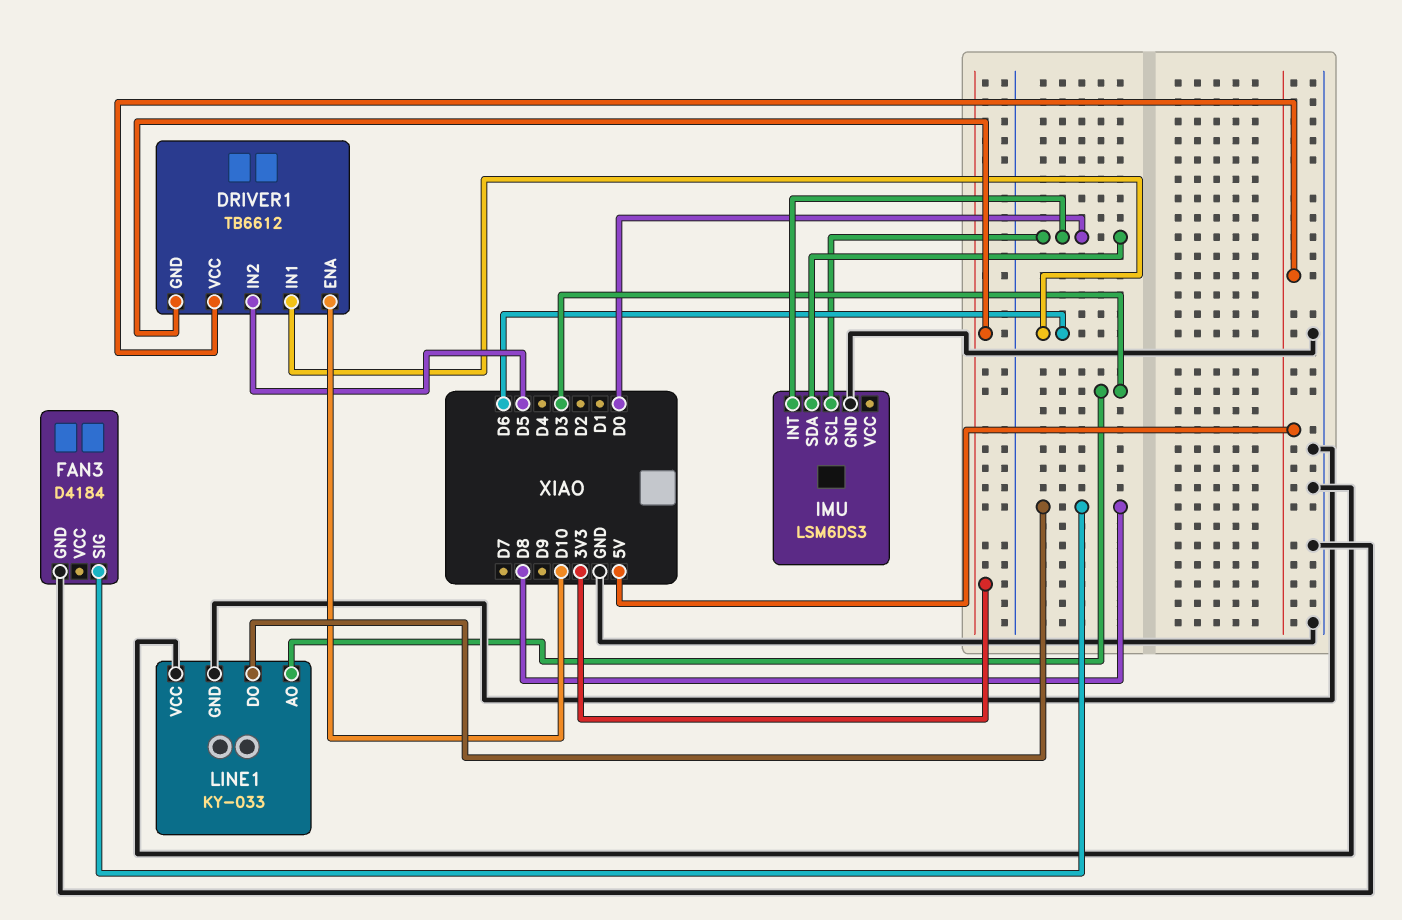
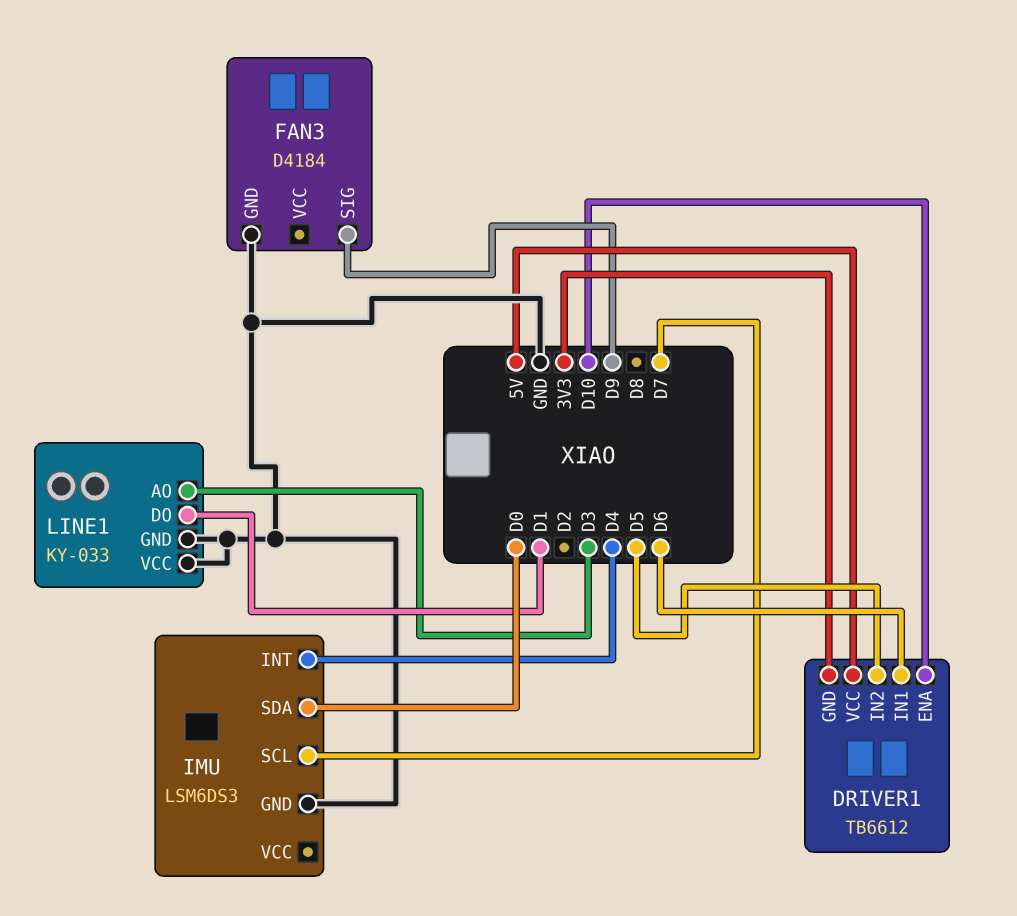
FAN3 pin SIG: D8 -> D9
IMU pin INT: D0 -> D4
IMU pin SCL: D0 -> D7
LINE1 pin DO: D8 -> D1

